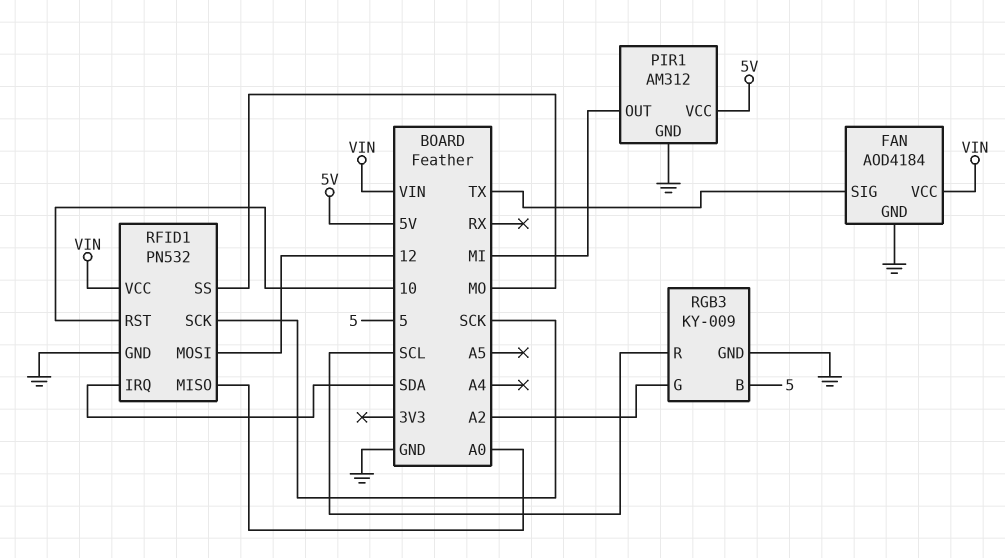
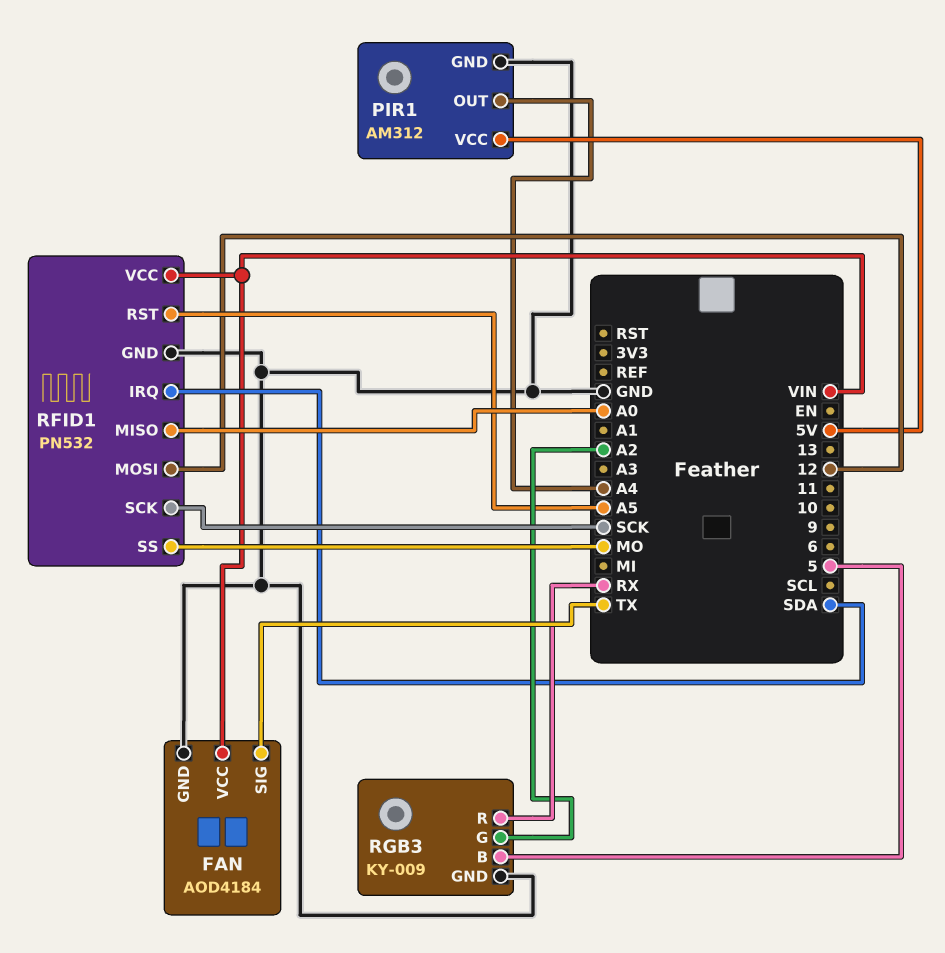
PIR1 pin OUT: MI -> A4
RFID1 pin RST: 10 -> A5
RGB3 pin R: SCL -> RX

